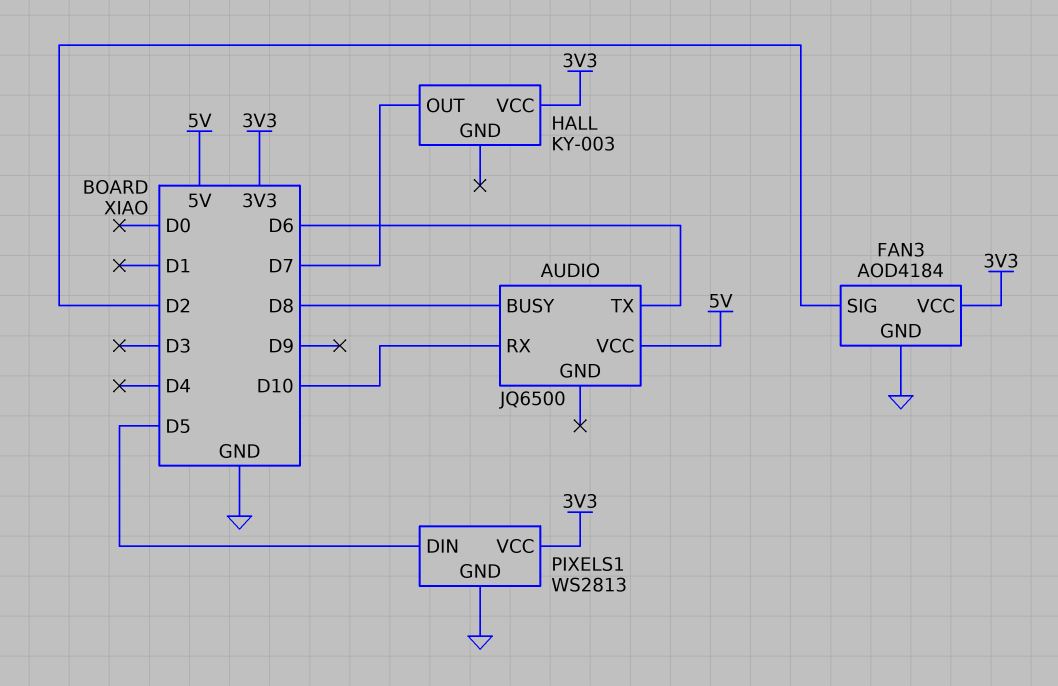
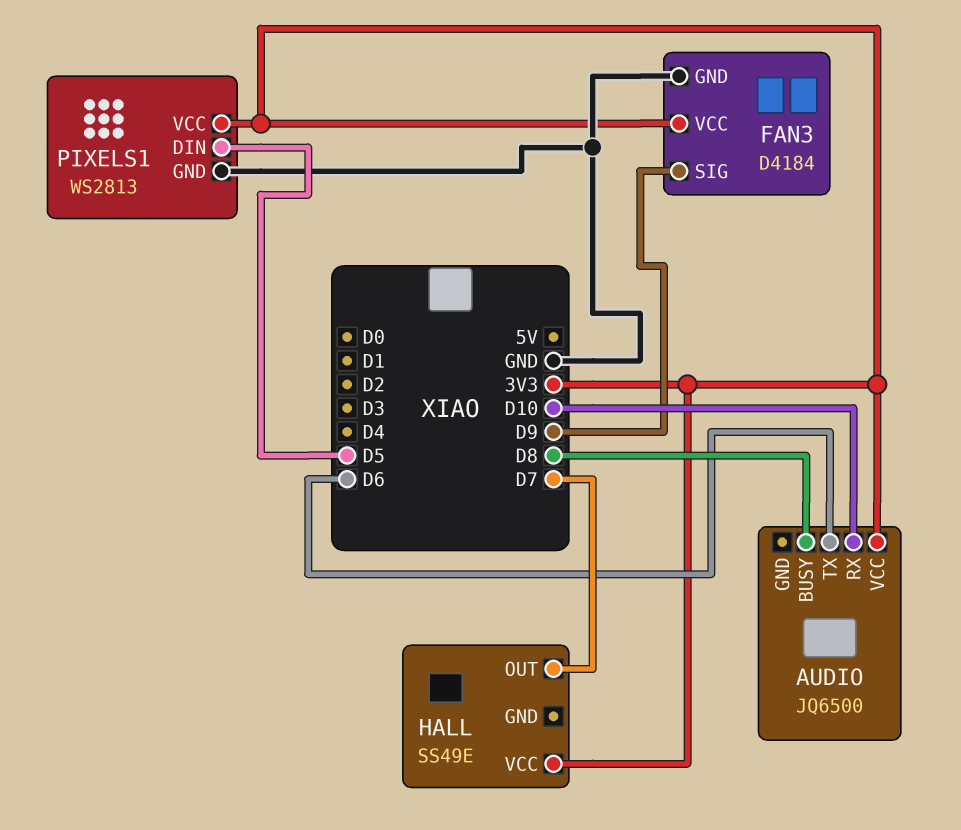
AUDIO pin VCC: 5V -> 3V3
FAN3: AOD4184 -> D4184
FAN3 pin SIG: D2 -> D9
HALL: KY-003 -> SS49E

